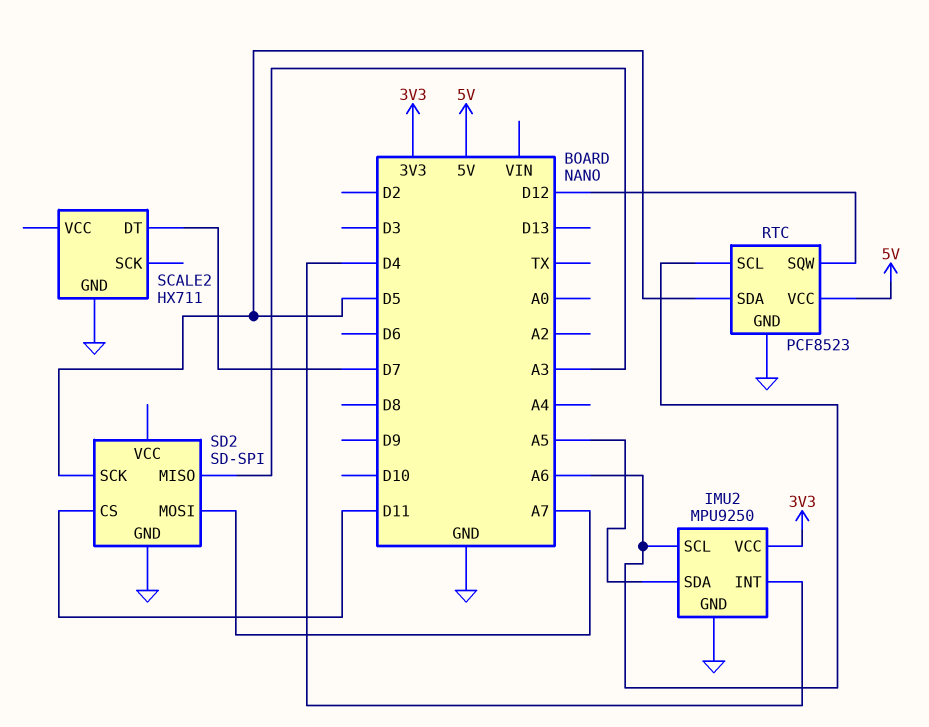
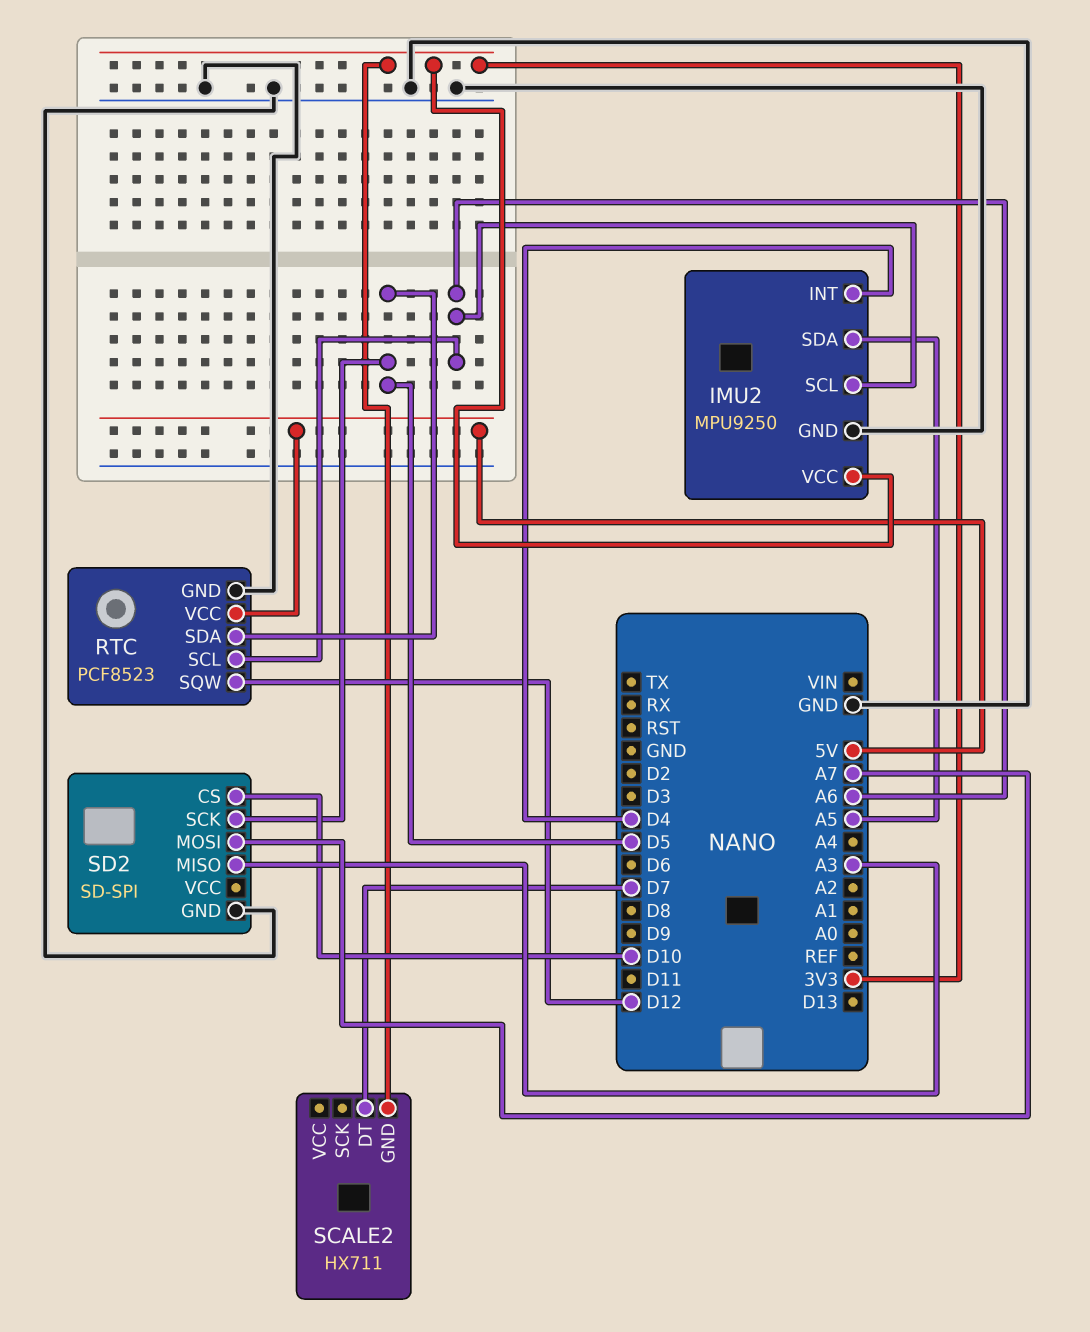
SCALE2 pin GND: GND -> 3V3
SD2 pin CS: D11 -> D10

